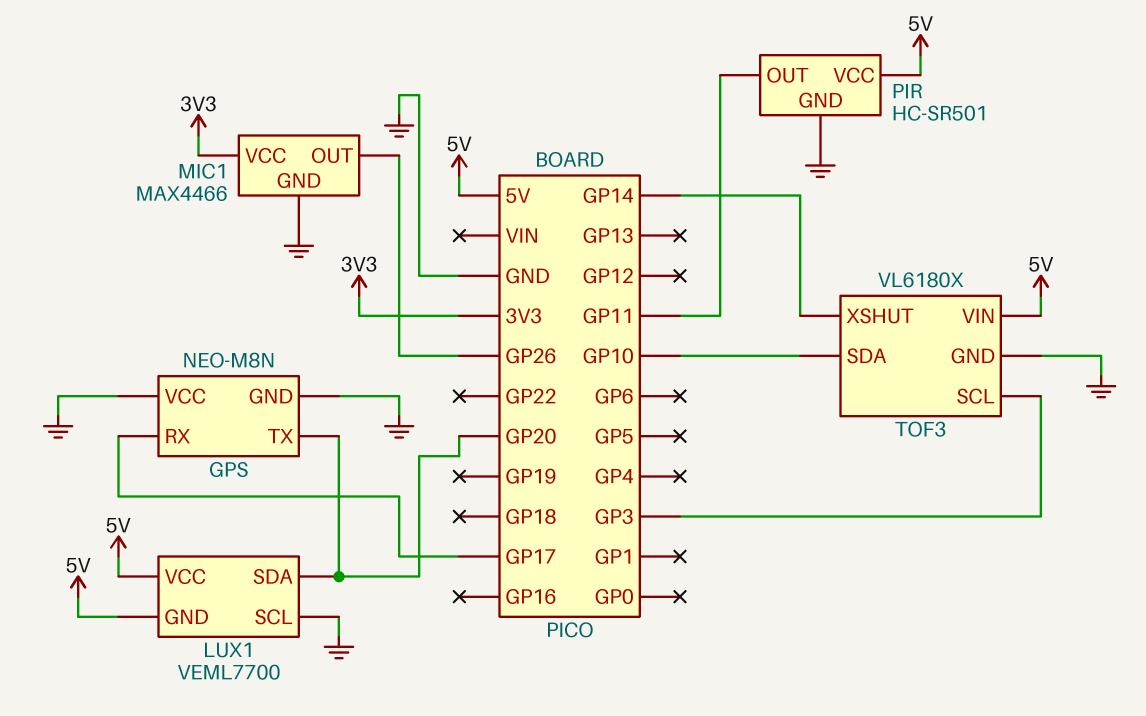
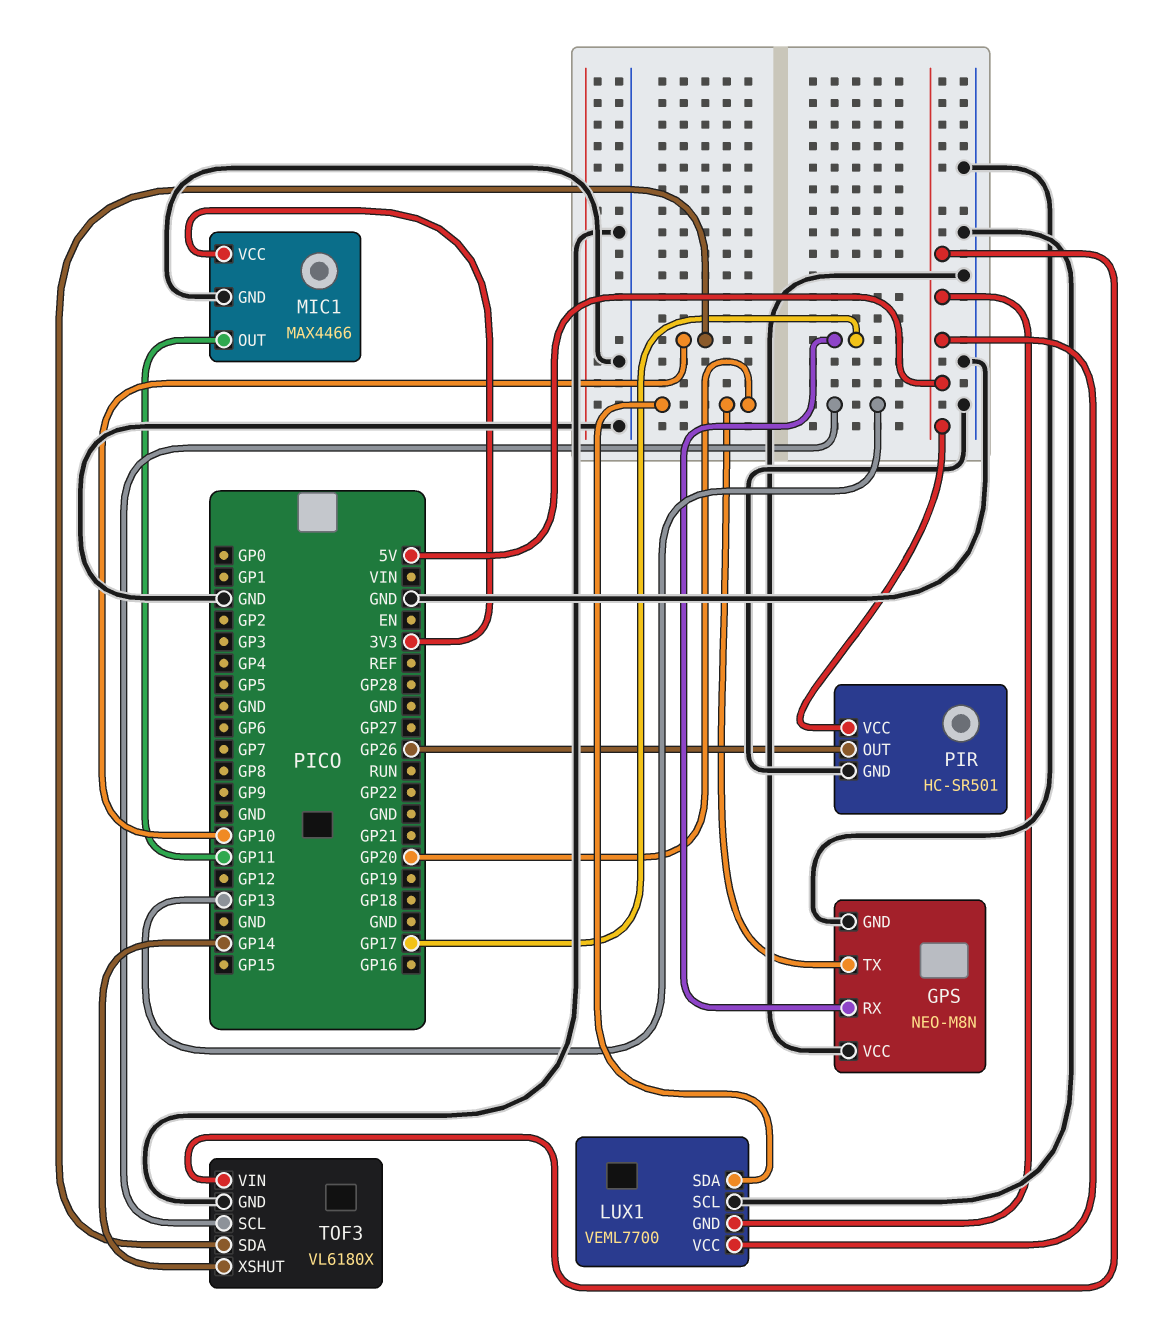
MIC1 pin OUT: GP26 -> GP11
PIR pin OUT: GP11 -> GP26
TOF3 pin SCL: GP3 -> GP13

